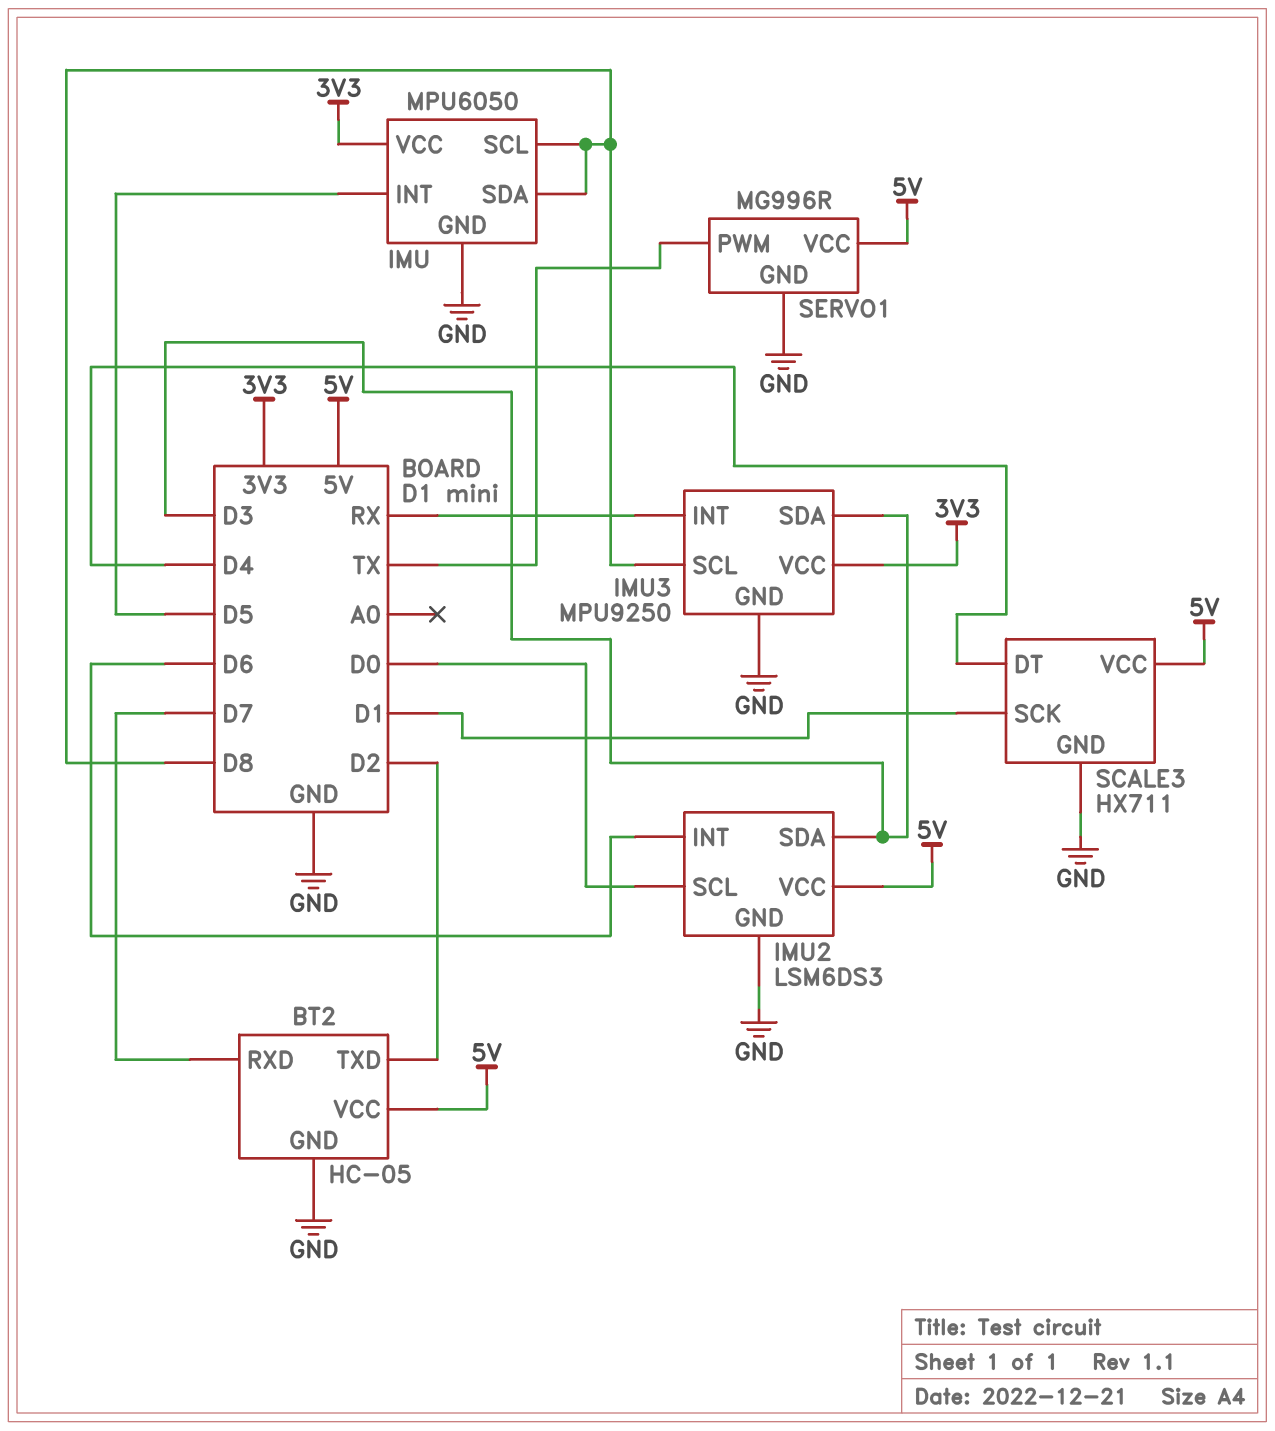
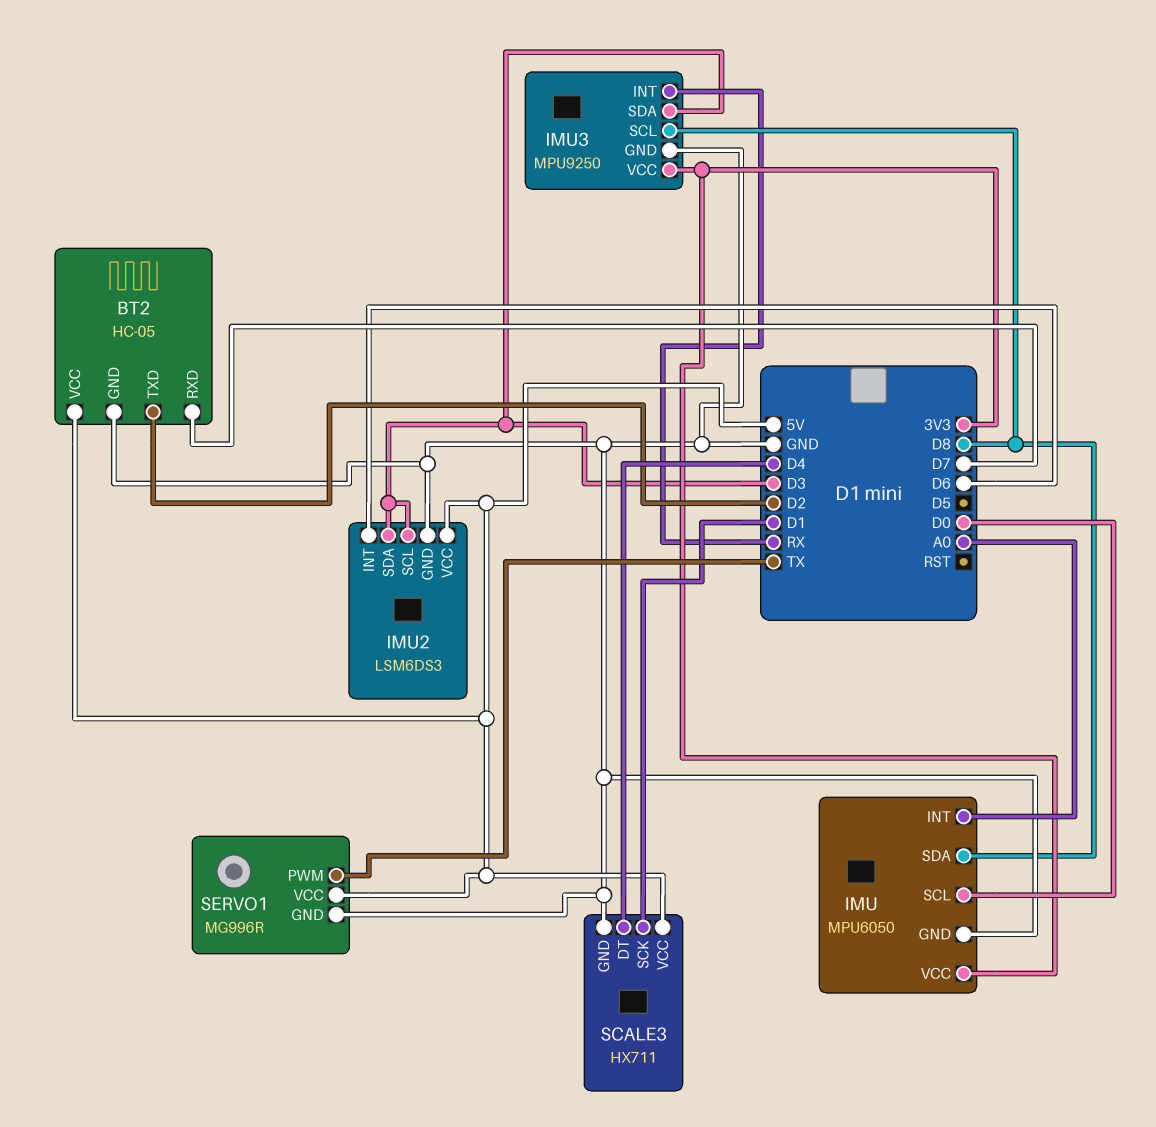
IMU pin INT: D5 -> A0
IMU pin SCL: D8 -> D0
IMU2 pin SCL: D0 -> D3

